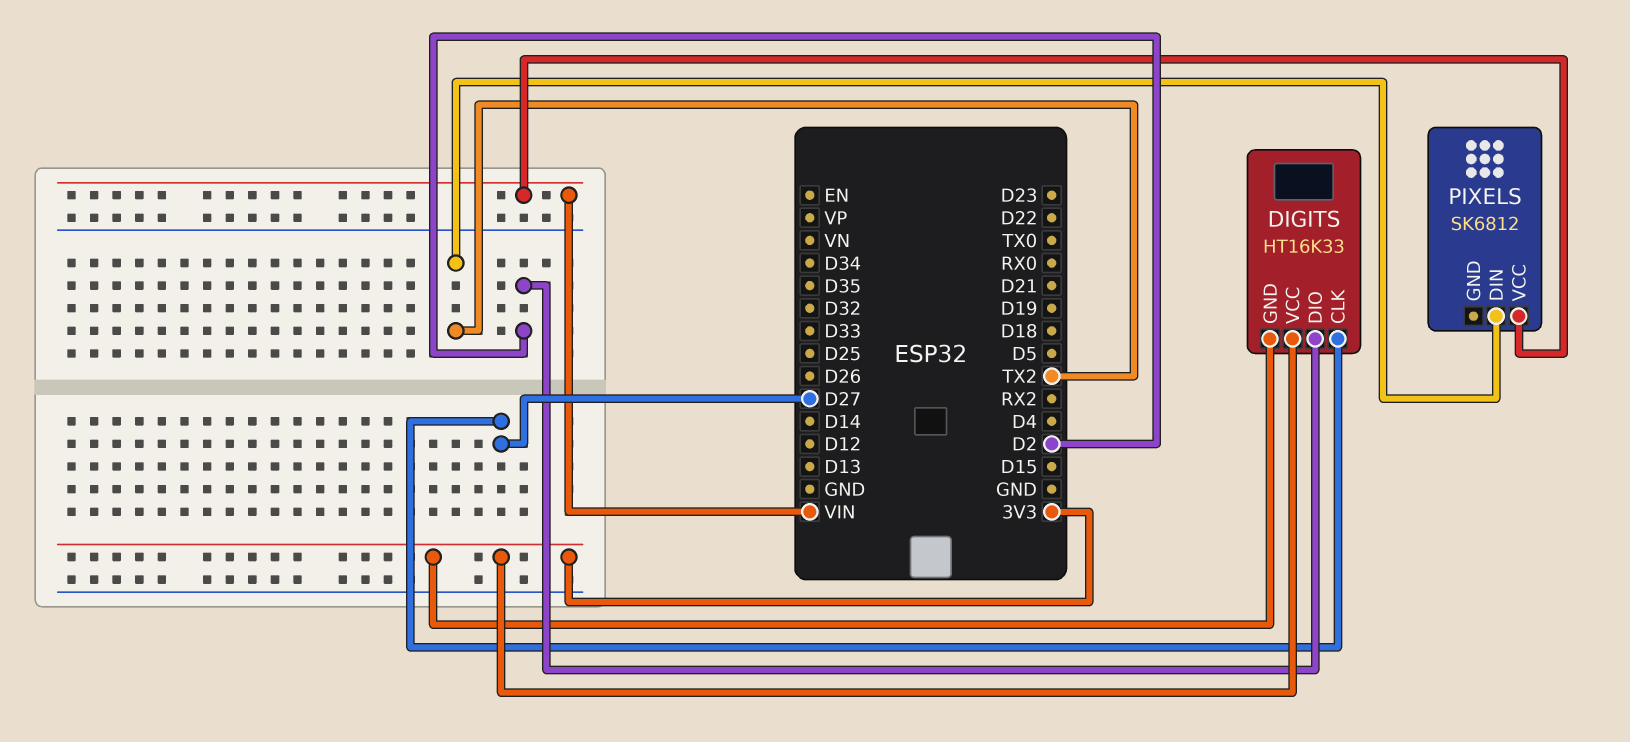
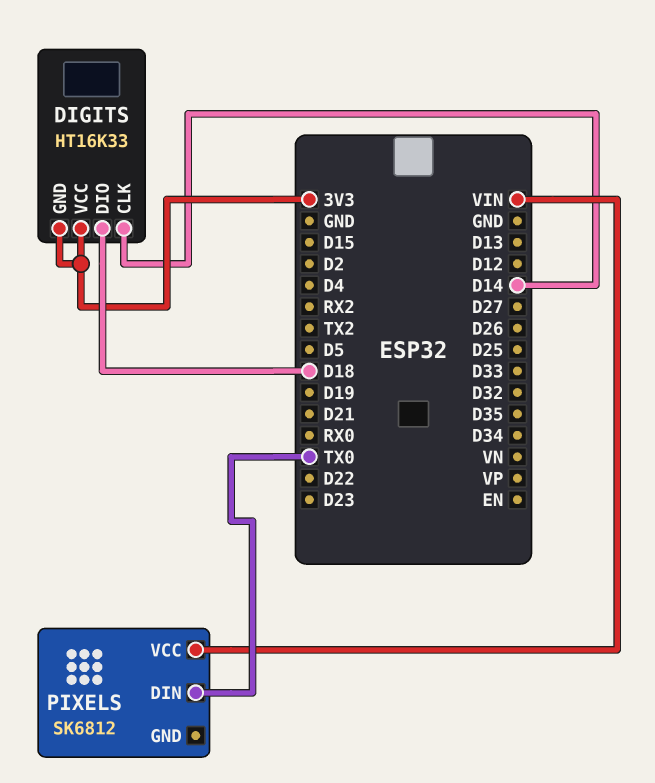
DIGITS pin CLK: D27 -> D14
DIGITS pin DIO: D2 -> D18
PIXELS pin DIN: TX2 -> TX0

